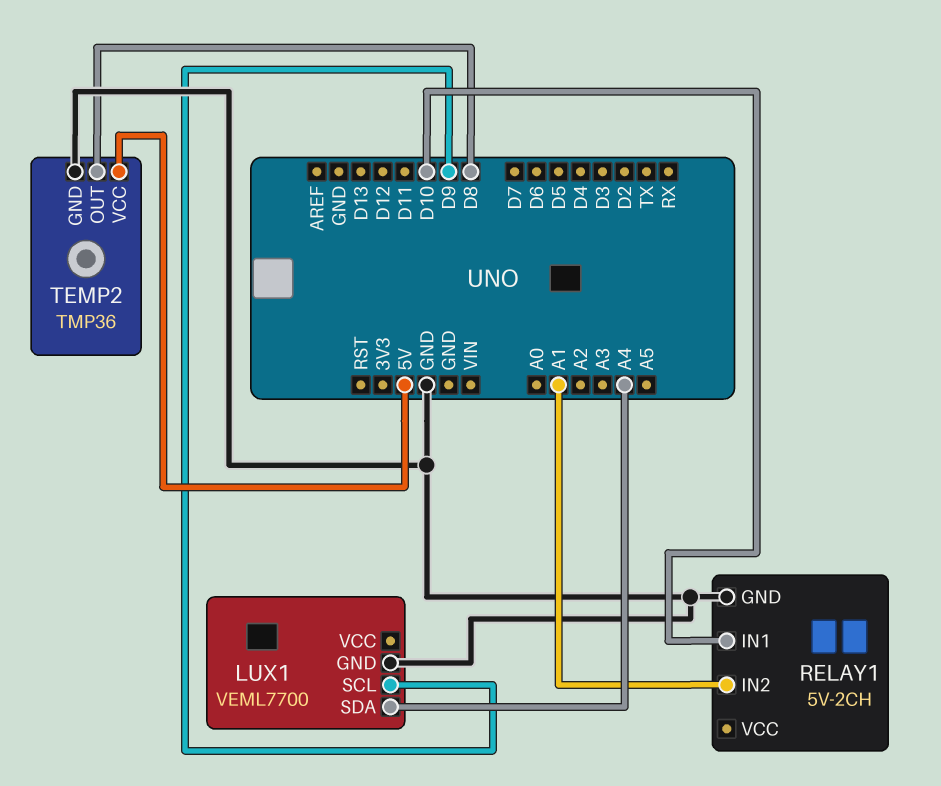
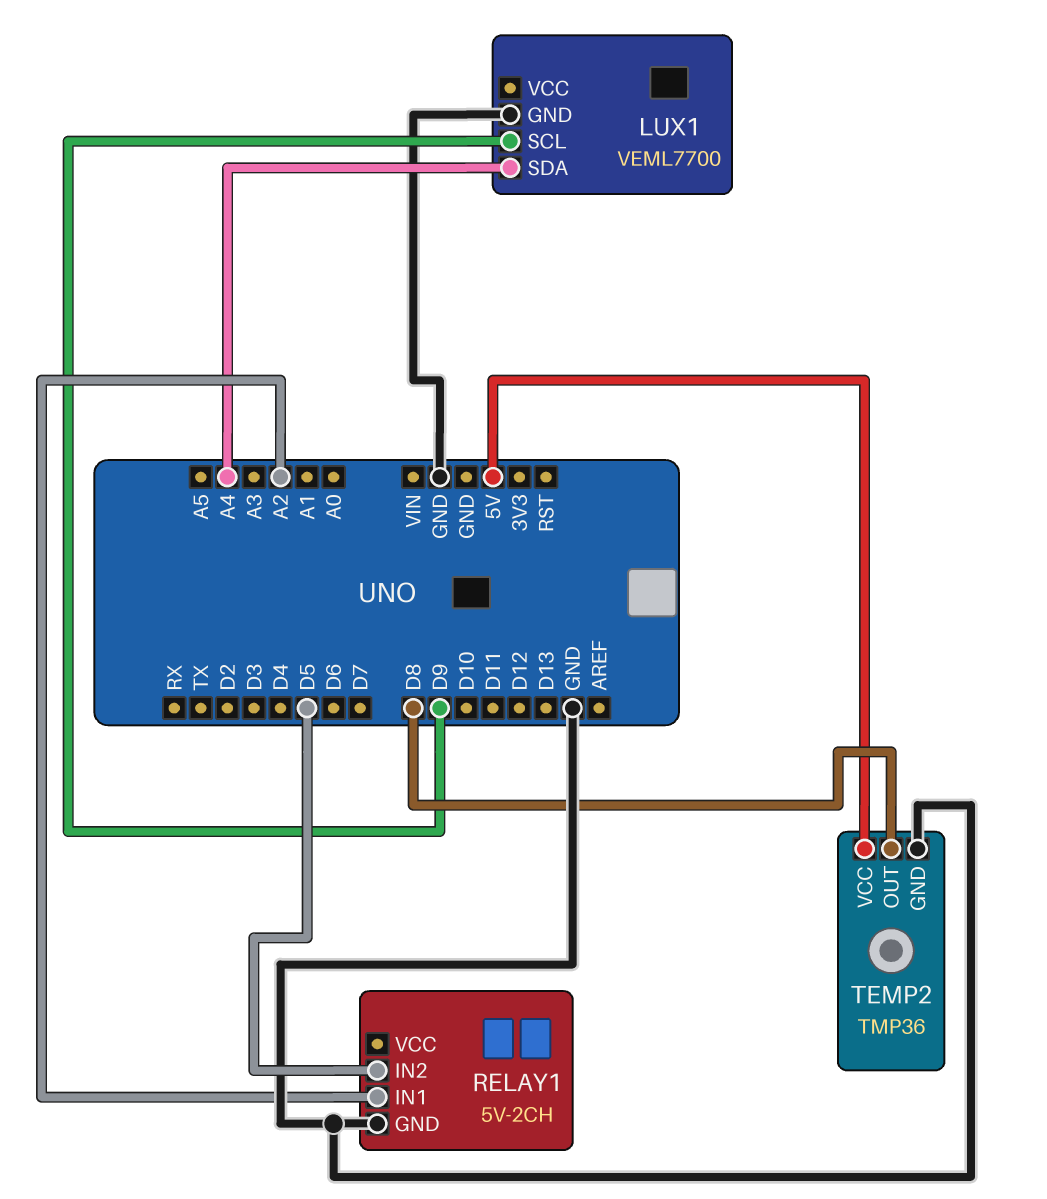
RELAY1 pin IN1: D10 -> A2
RELAY1 pin IN2: A1 -> D5

